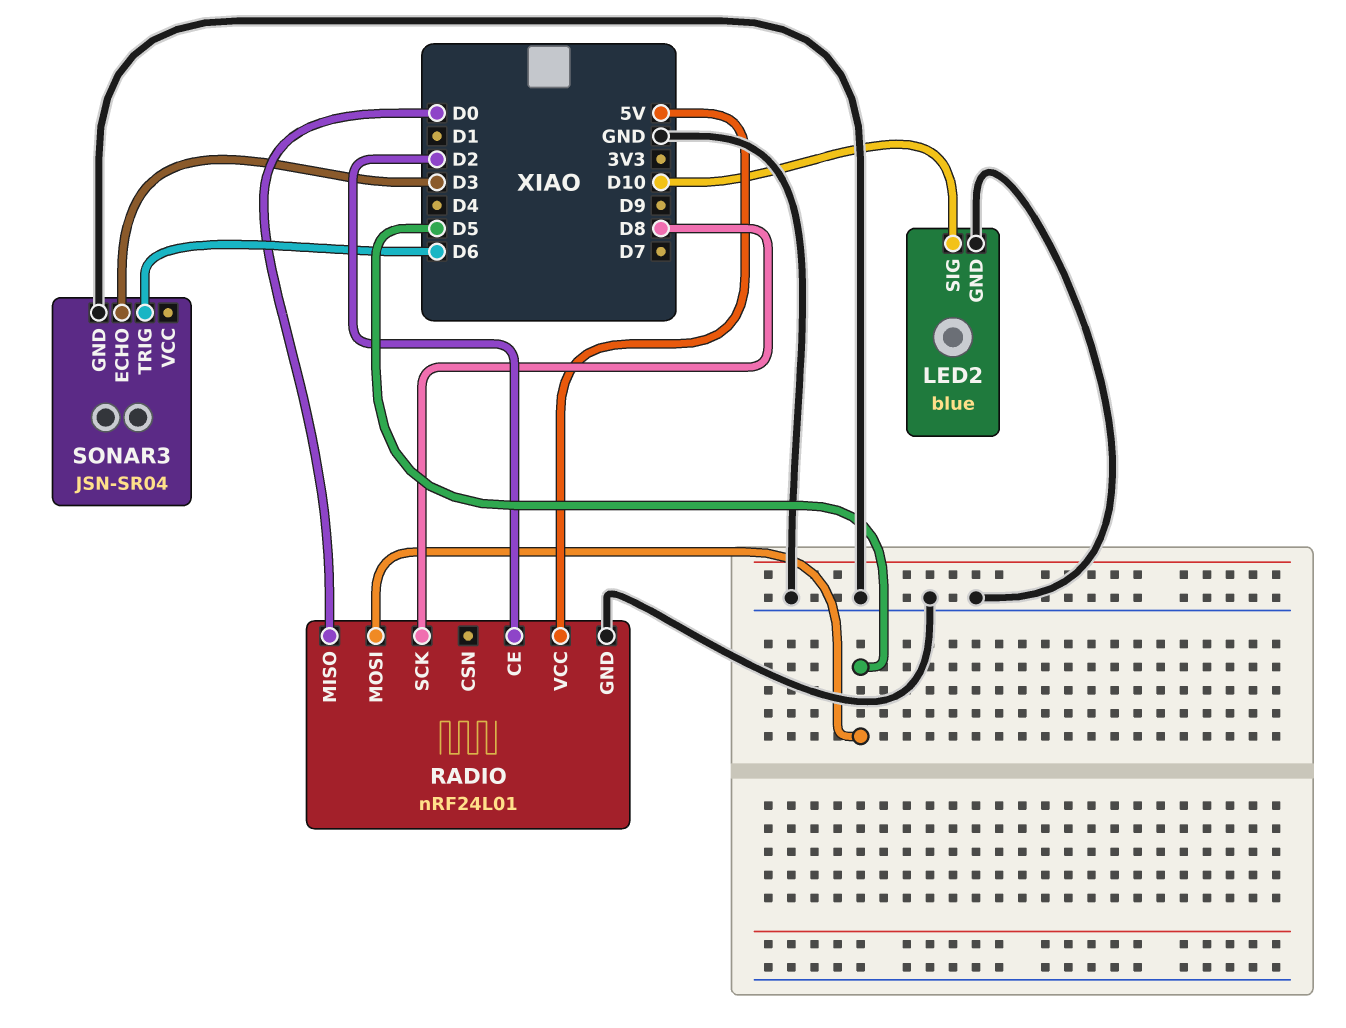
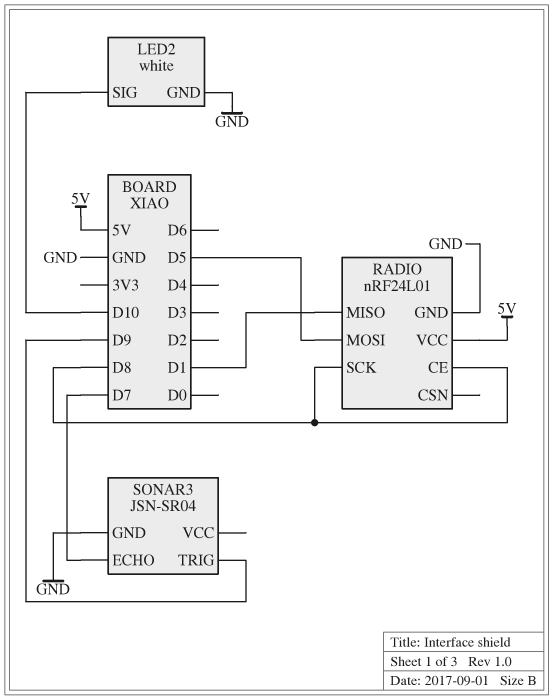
LED2: blue -> white
RADIO pin CE: D2 -> D8
RADIO pin MISO: D0 -> D1
SONAR3 pin ECHO: D3 -> D7
SONAR3 pin TRIG: D6 -> D9

